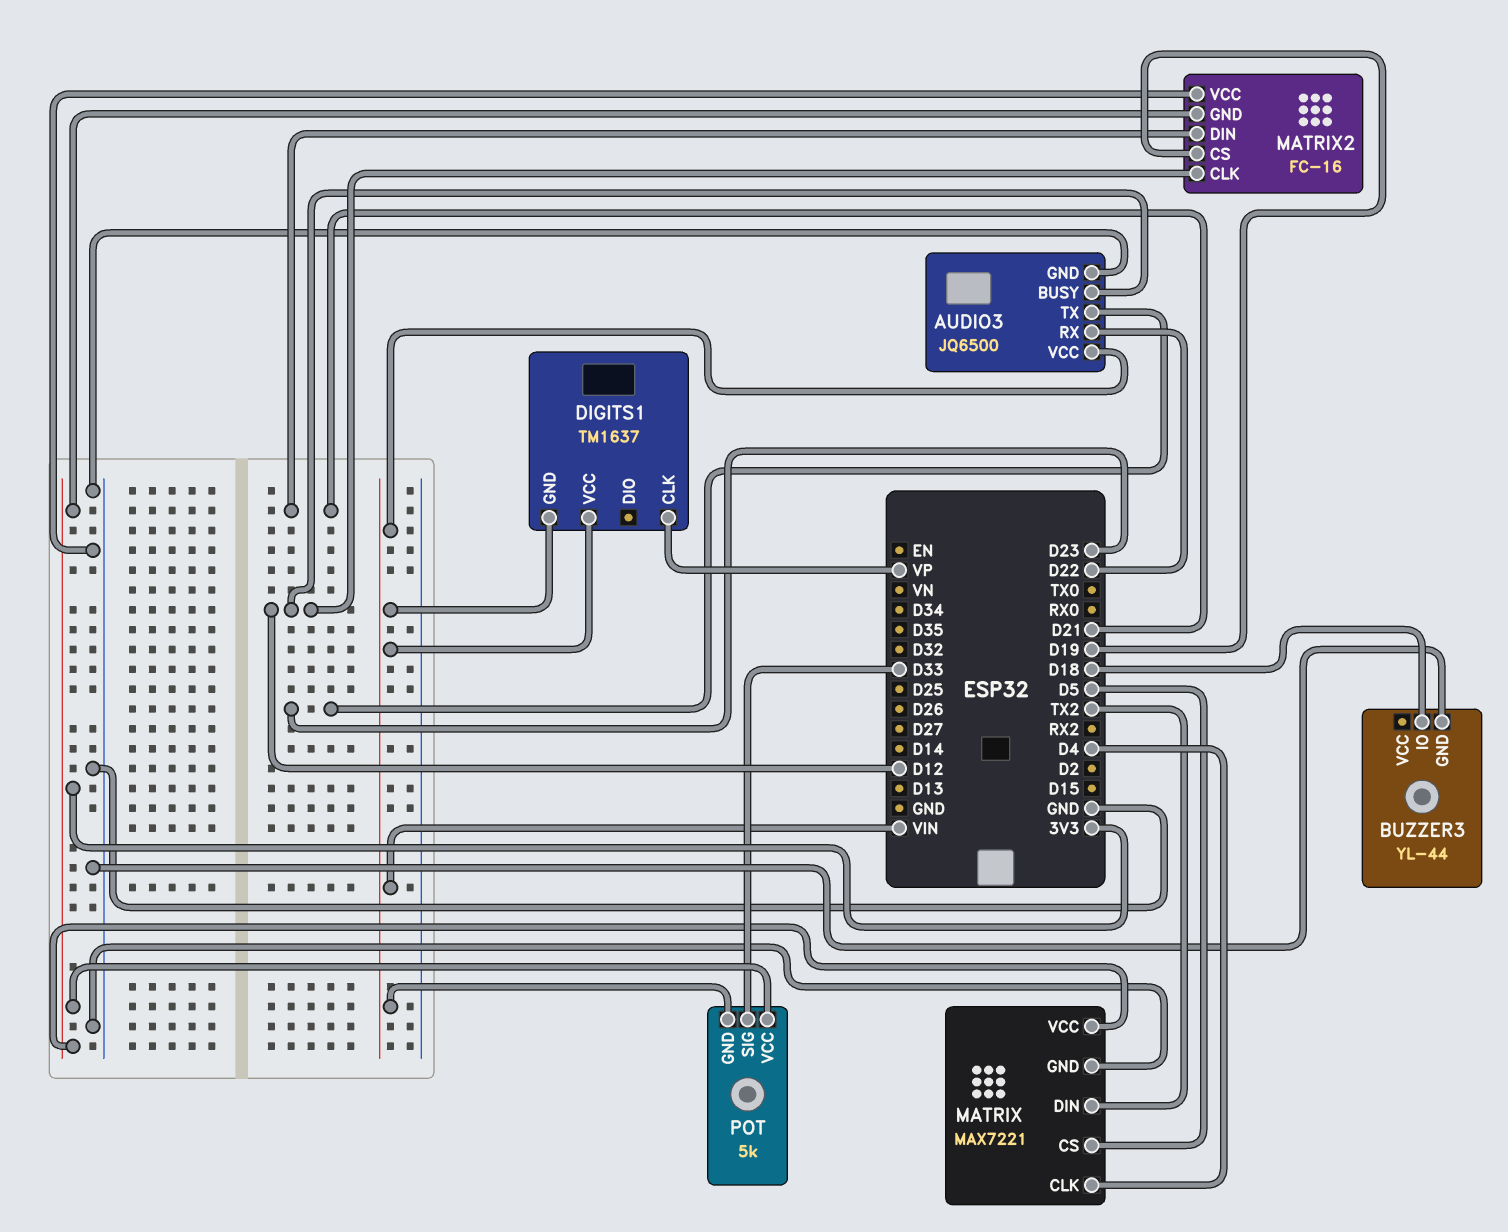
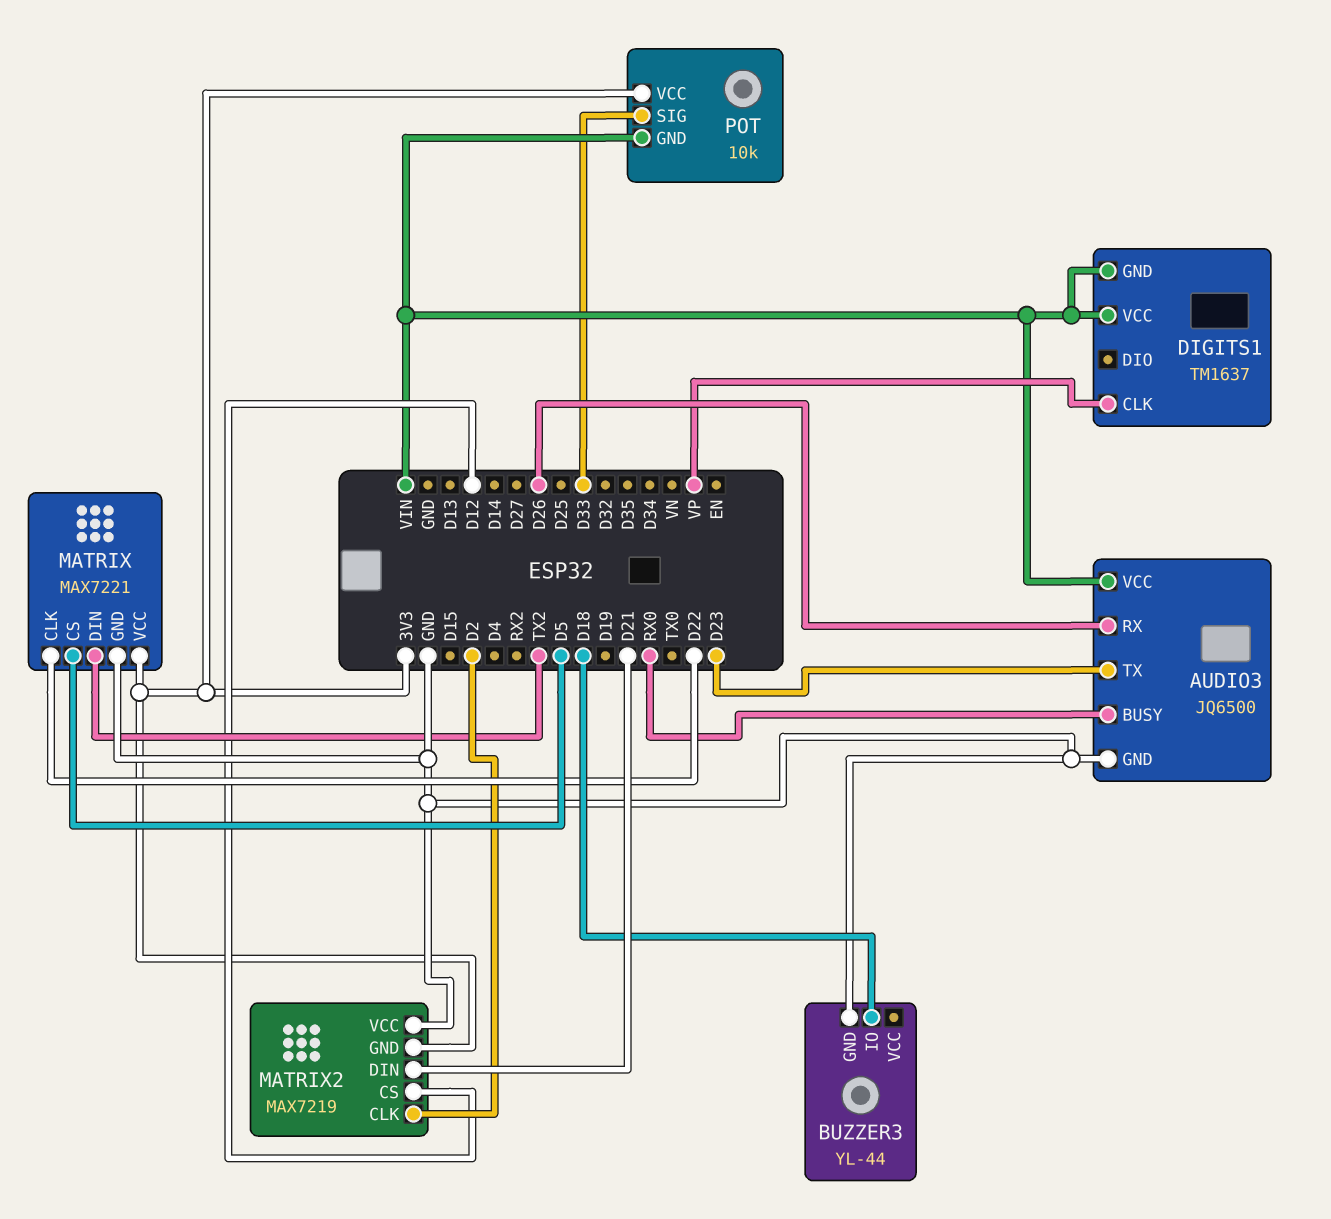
AUDIO3 pin BUSY: D12 -> RX0
AUDIO3 pin RX: D22 -> D26
MATRIX pin CLK: D4 -> D22
MATRIX2: FC-16 -> MAX7219
MATRIX2 pin CLK: D12 -> D2
MATRIX2 pin CS: D19 -> D12
POT: 5k -> 10k

